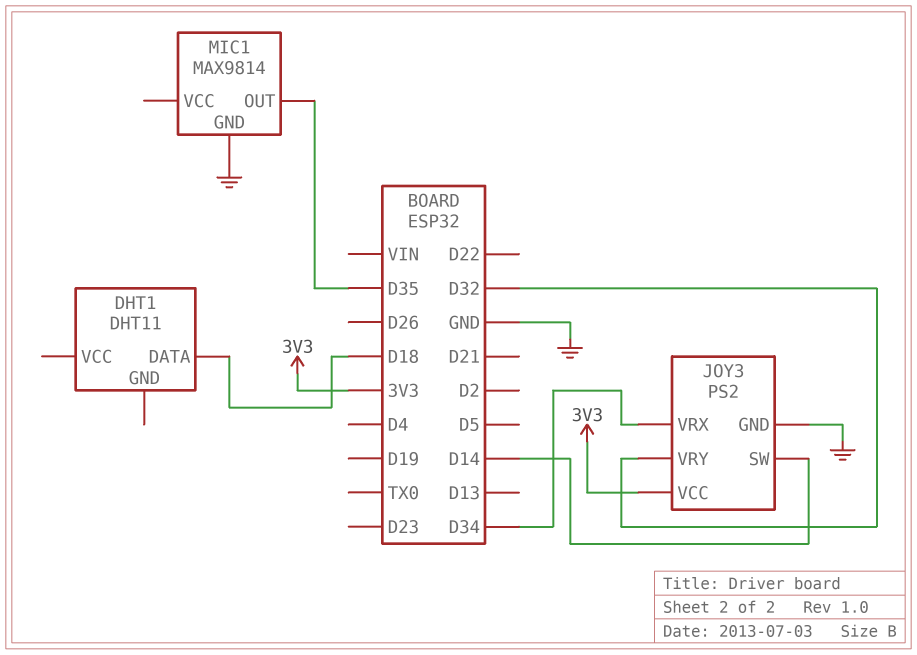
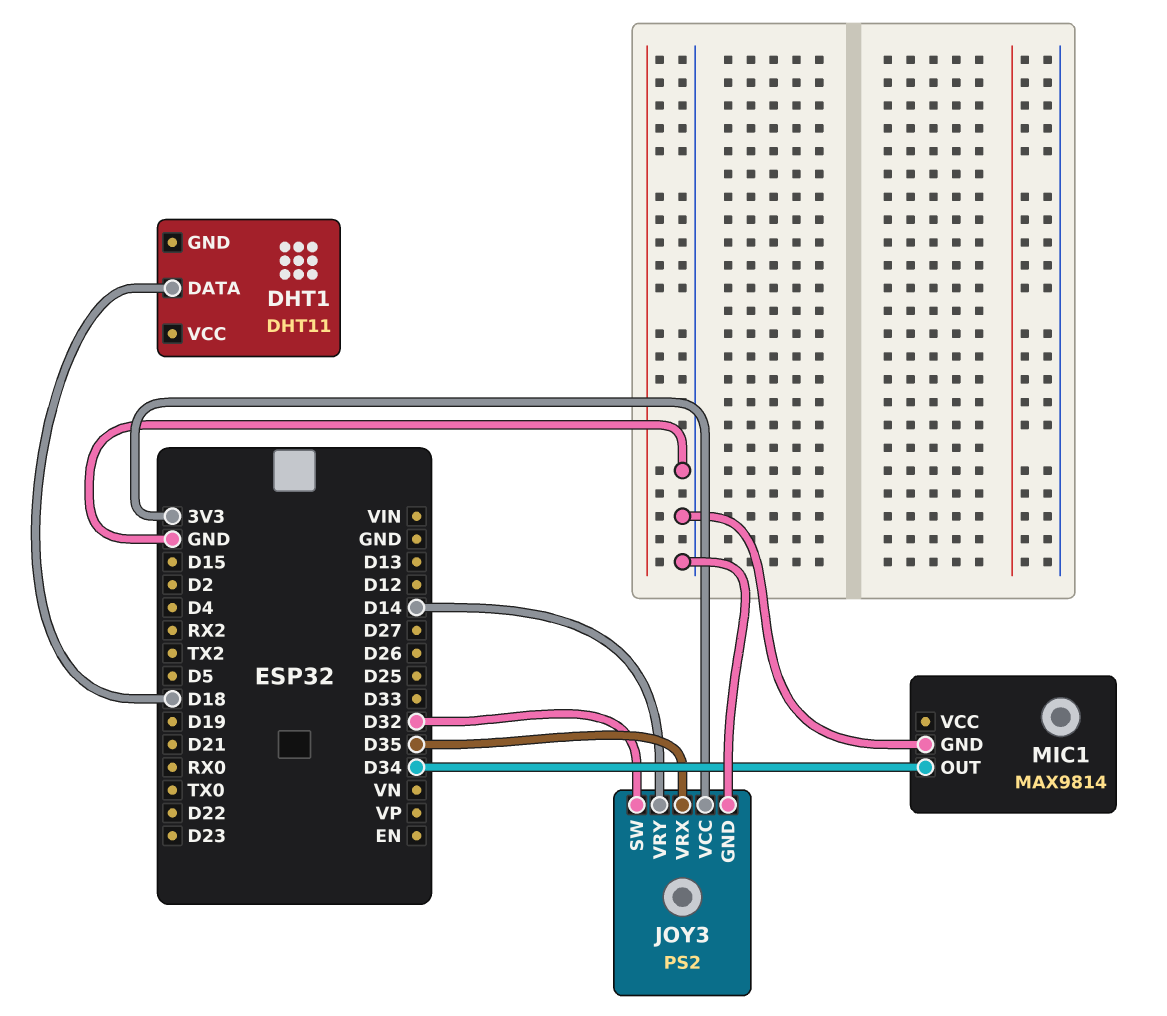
JOY3 pin SW: D14 -> D32
JOY3 pin VRX: D34 -> D35
JOY3 pin VRY: D32 -> D14
MIC1 pin OUT: D35 -> D34

